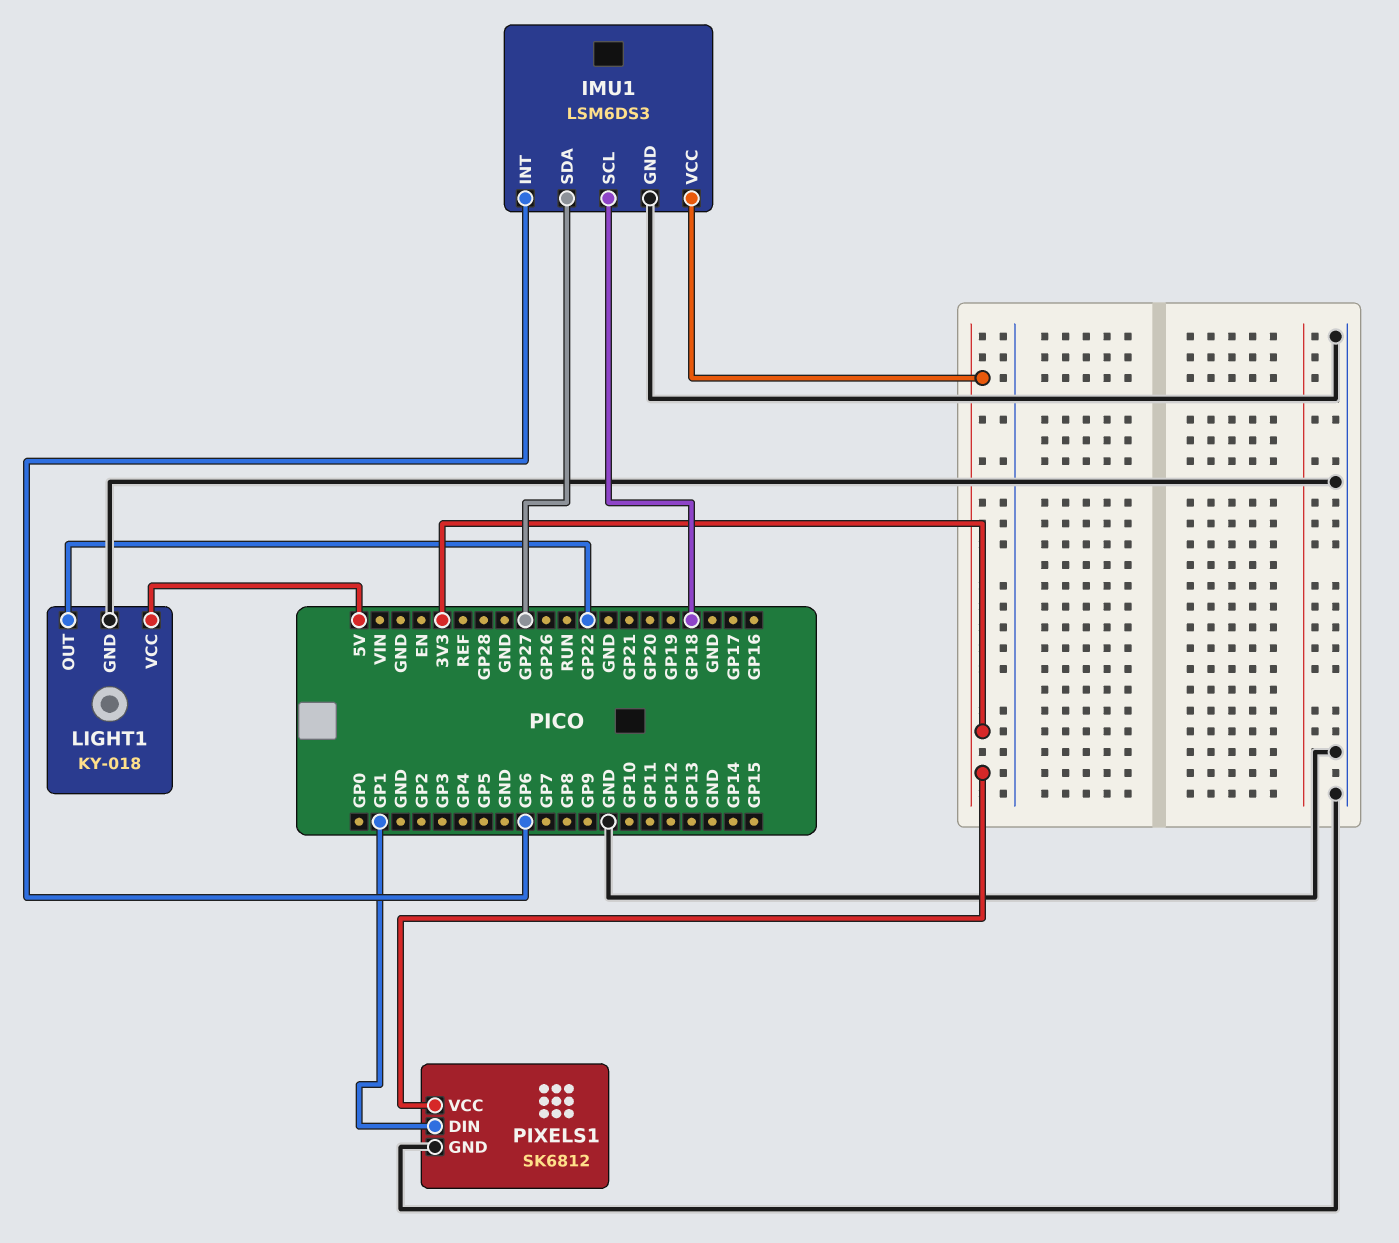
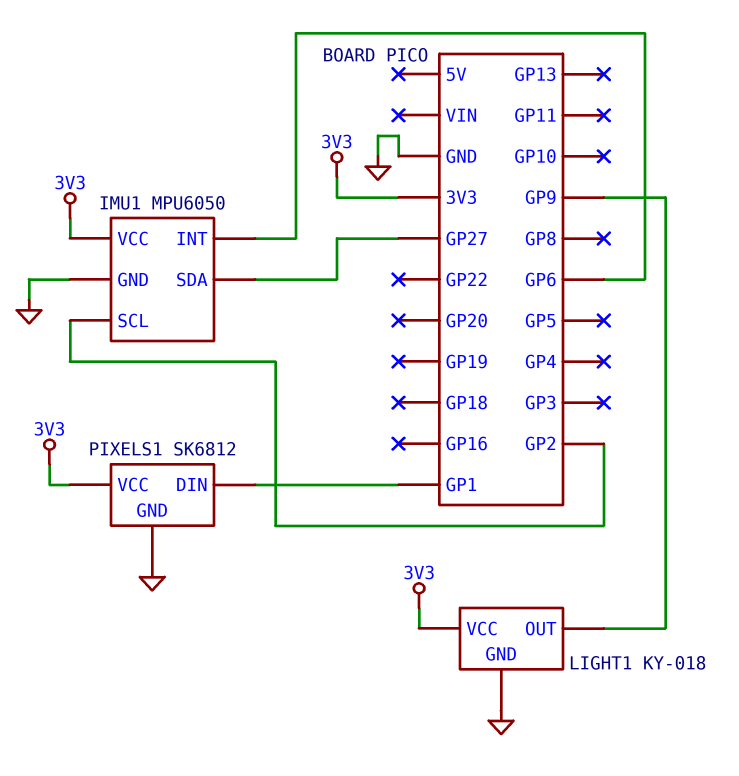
IMU1: LSM6DS3 -> MPU6050
IMU1 pin SCL: GP18 -> GP2
LIGHT1 pin OUT: GP22 -> GP9
LIGHT1 pin VCC: 5V -> 3V3

